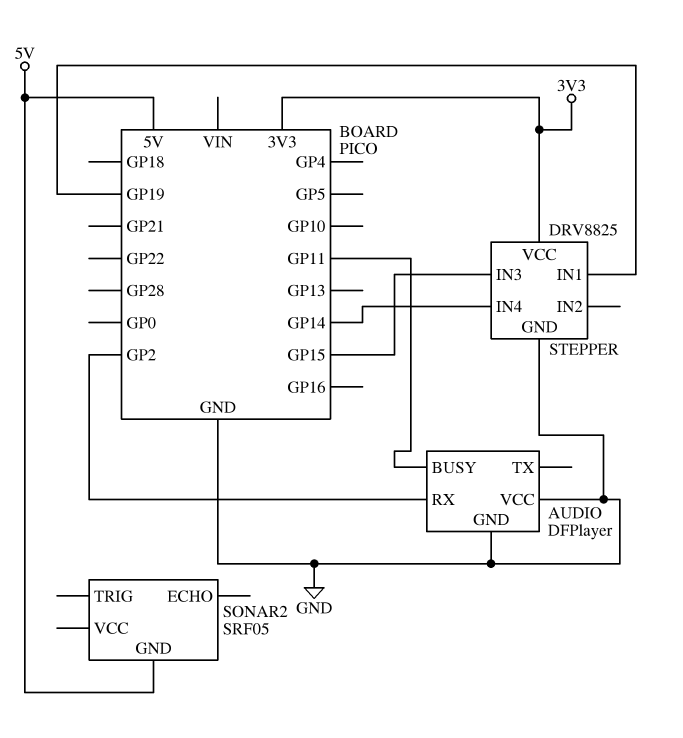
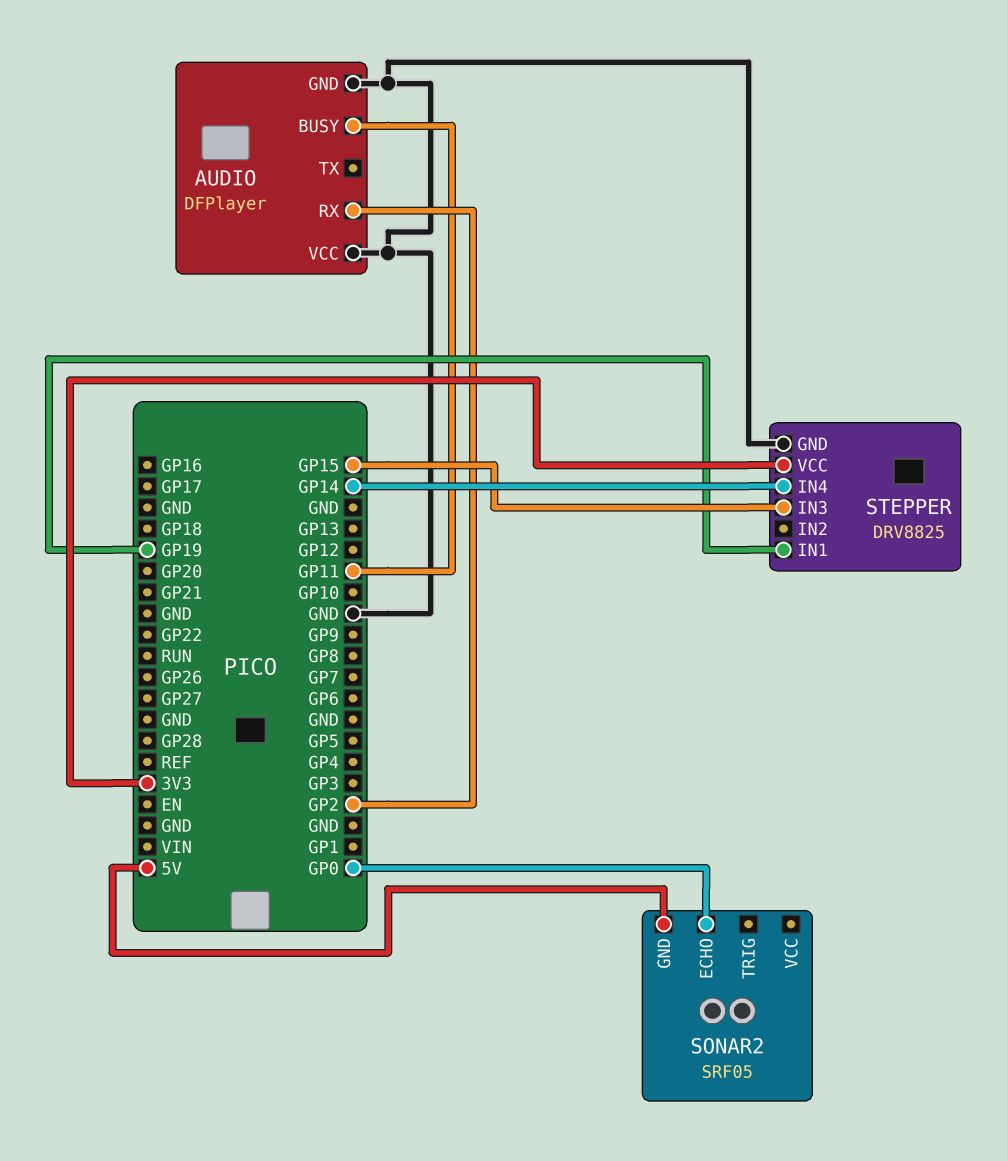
SONAR2 pin ECHO: none -> GP0

